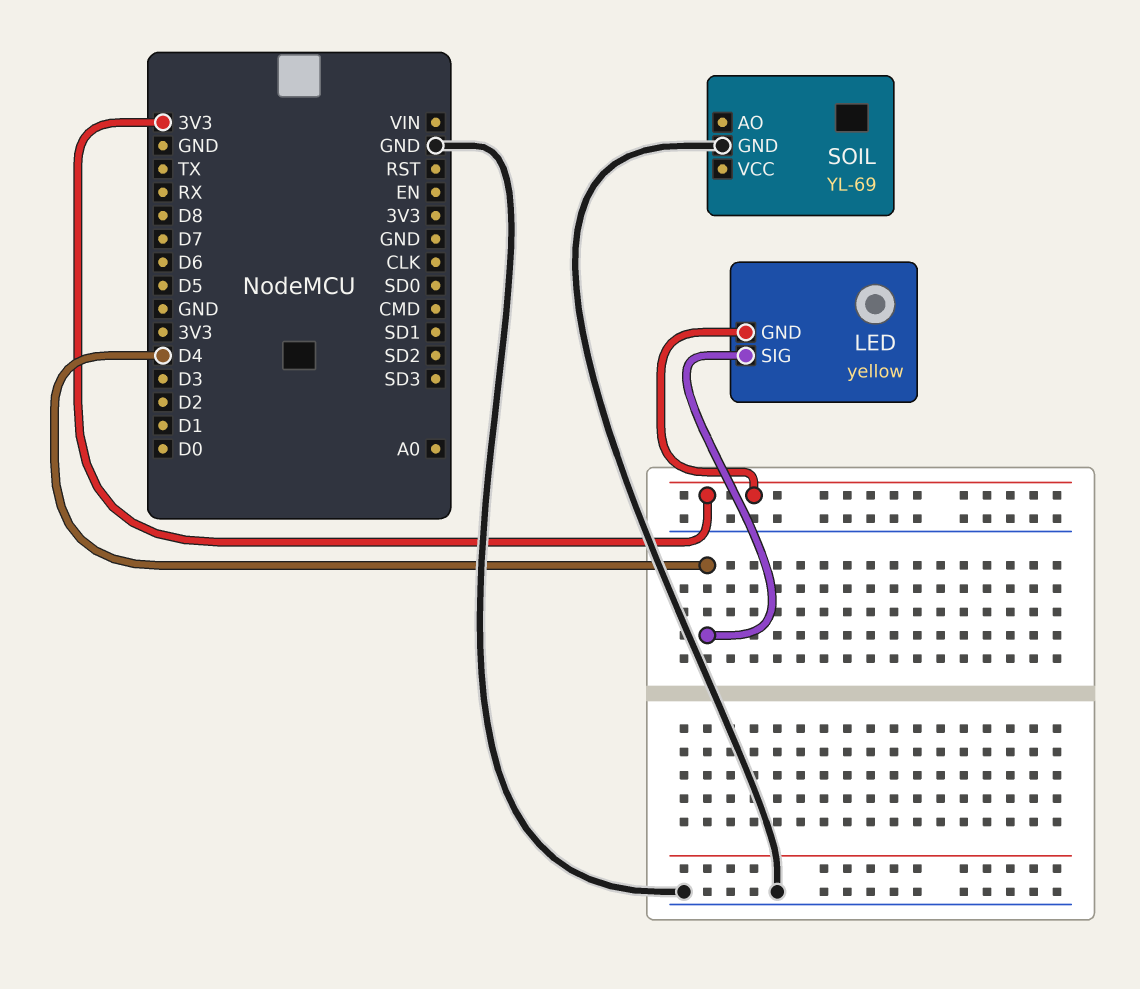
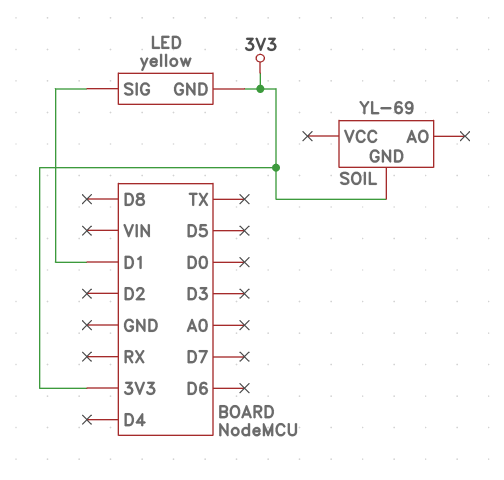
LED pin SIG: D4 -> D1
SOIL pin GND: GND -> 3V3

